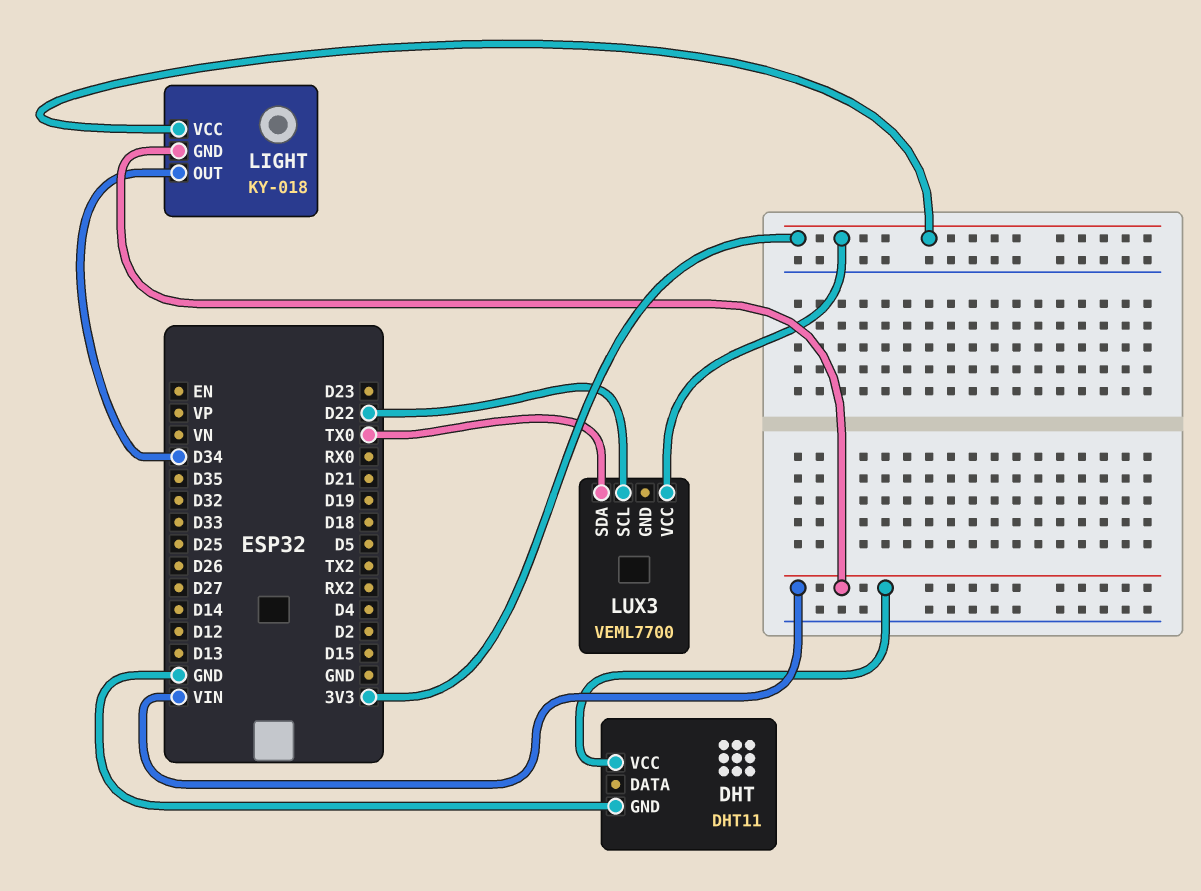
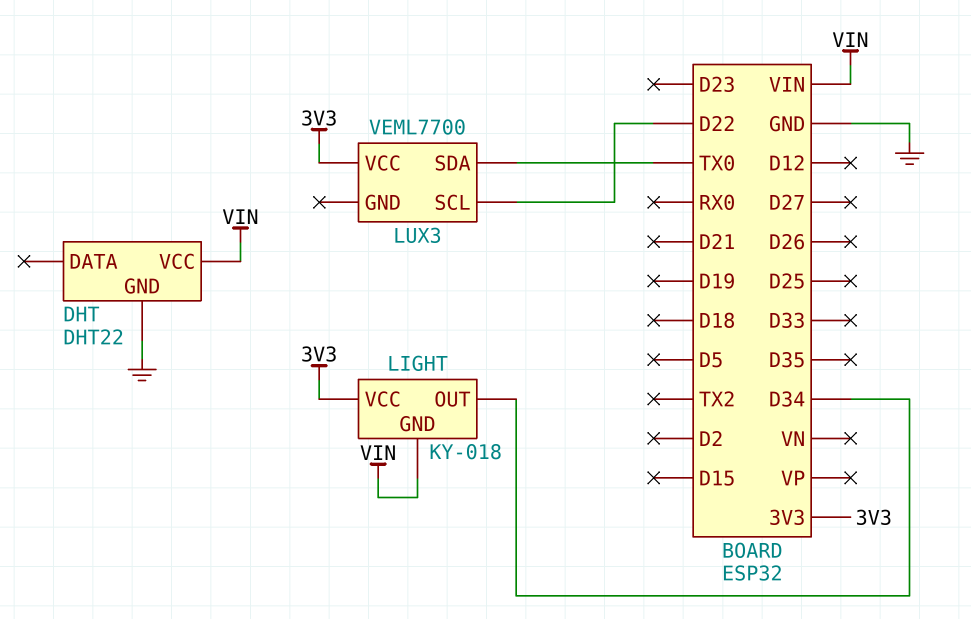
DHT: DHT11 -> DHT22

